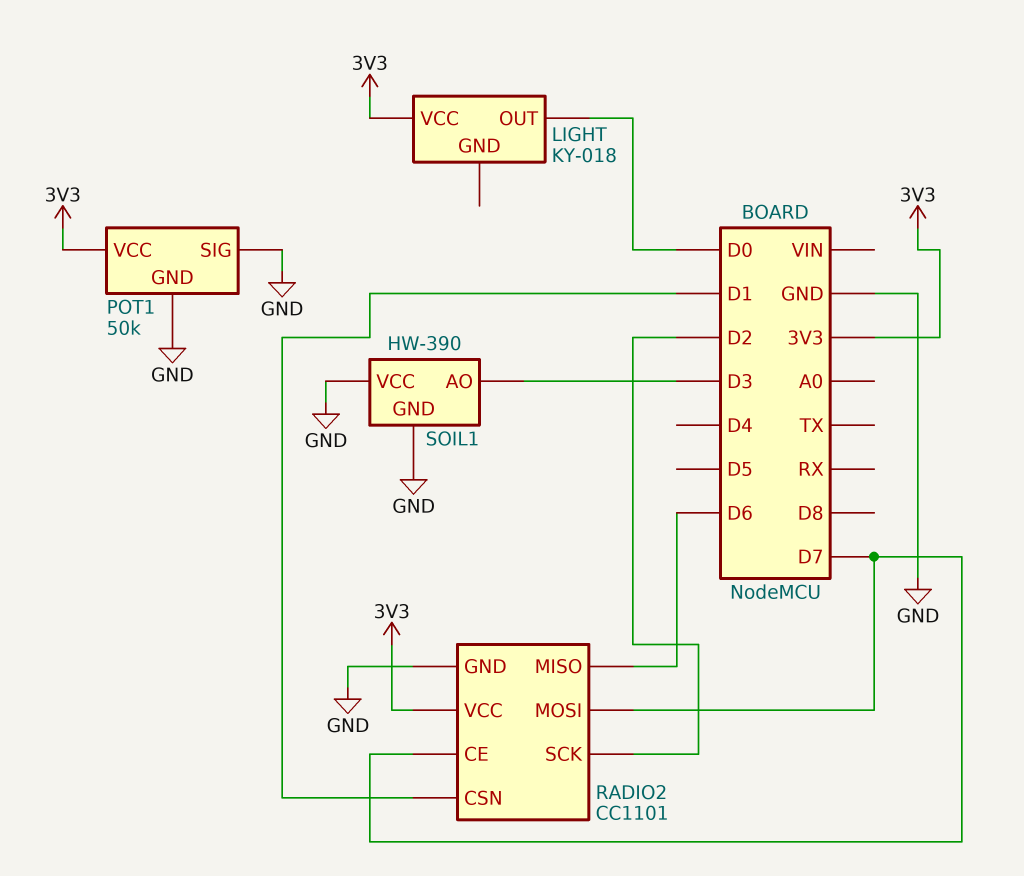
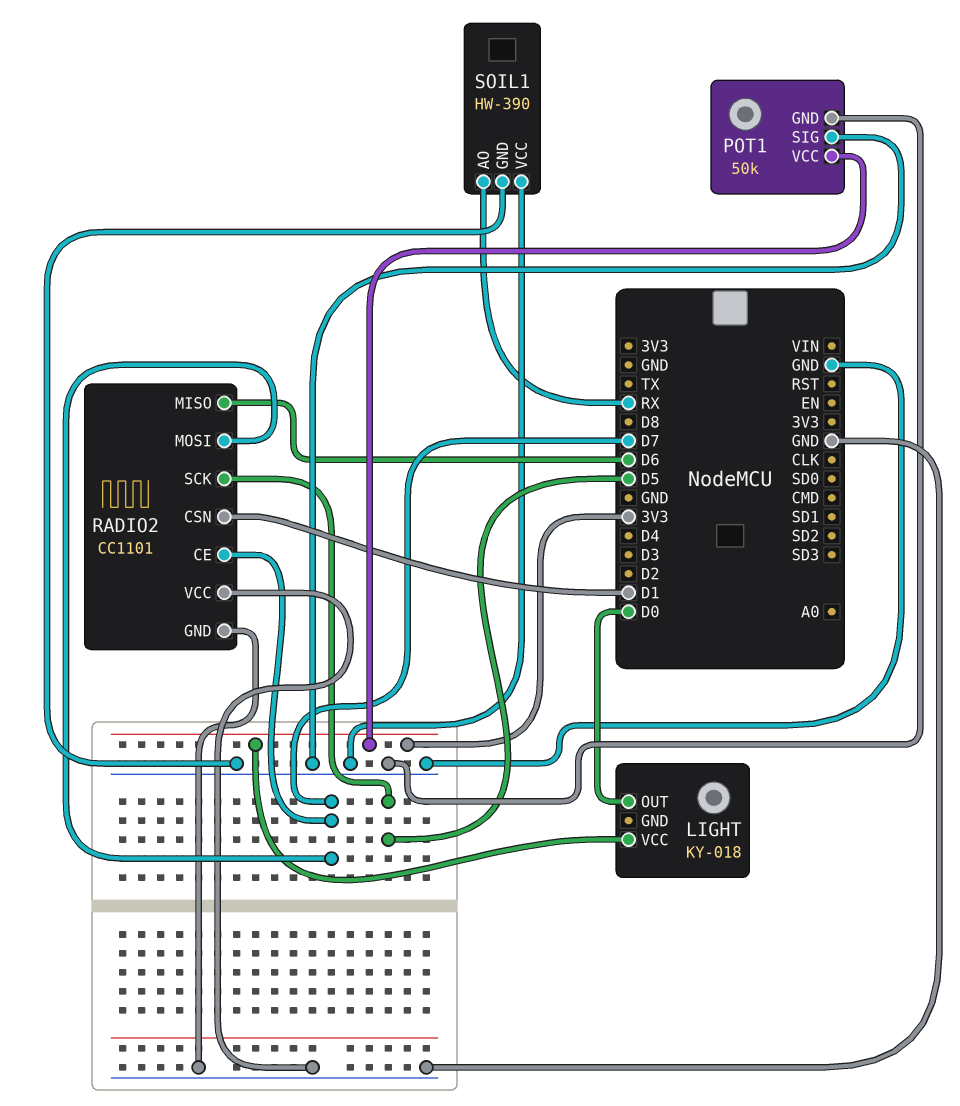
RADIO2 pin SCK: D2 -> D5
RADIO2 pin VCC: 3V3 -> GND
SOIL1 pin AO: D3 -> RX

